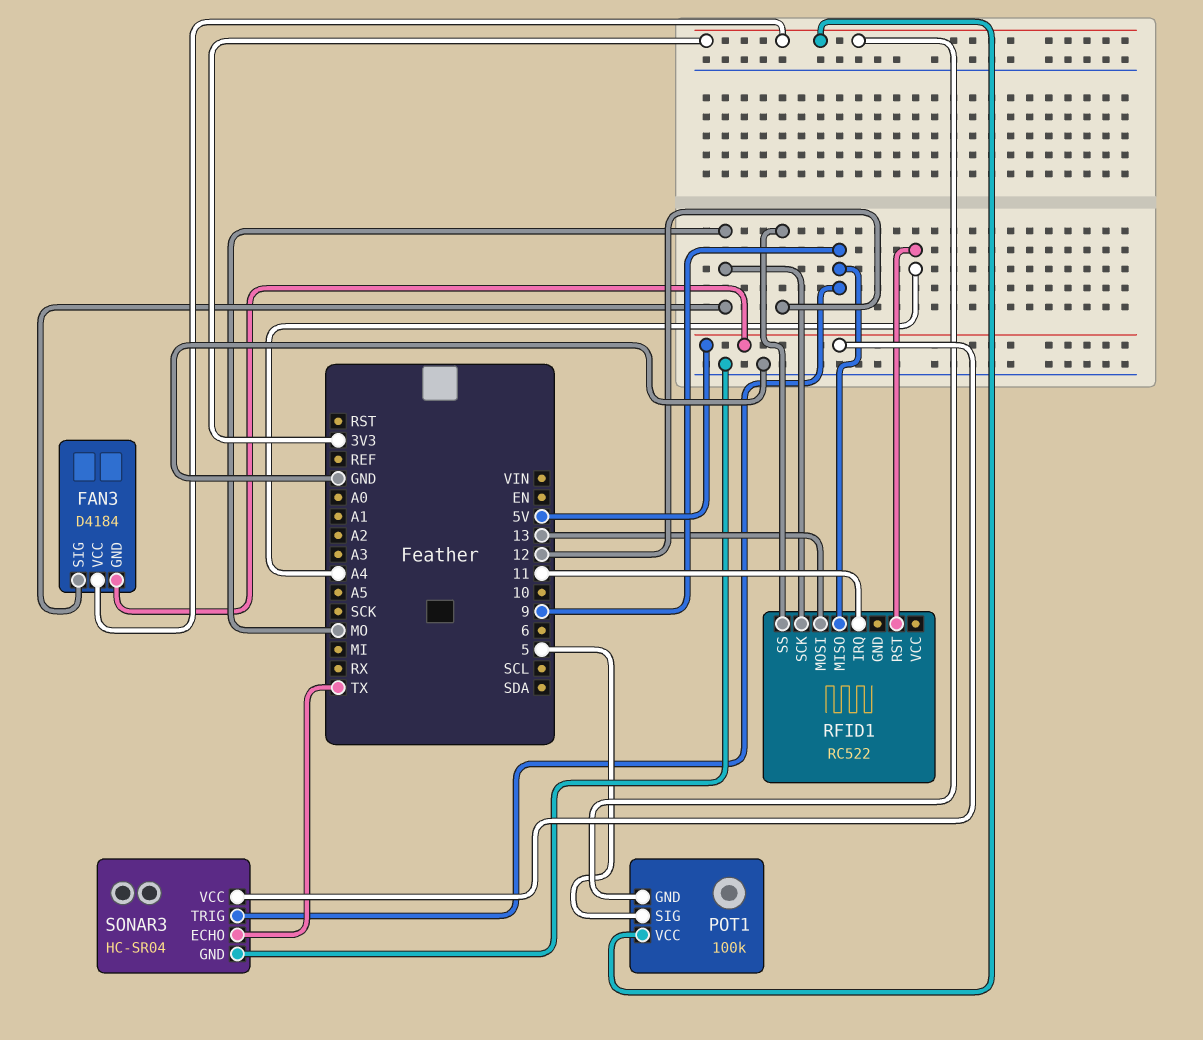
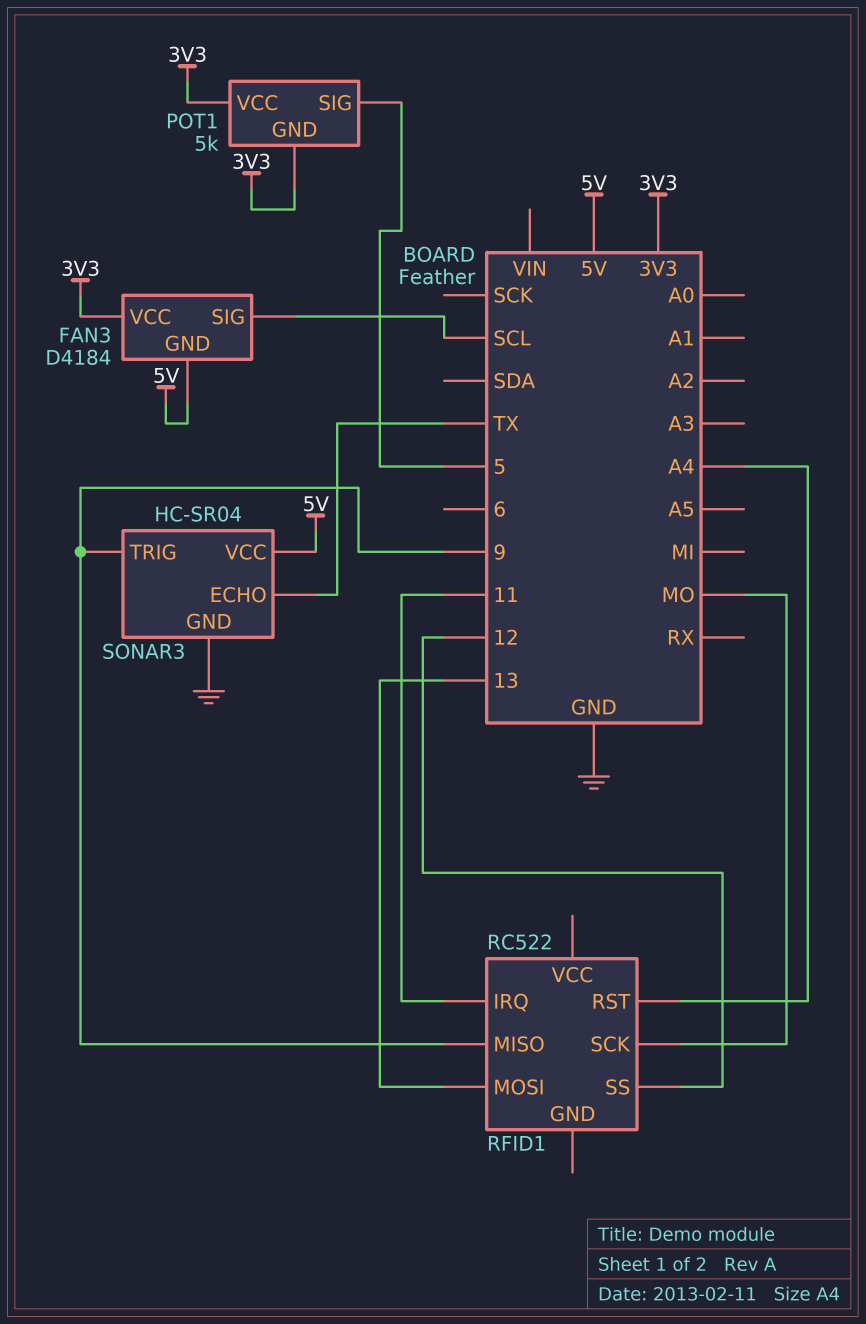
FAN3 pin SIG: MO -> SCL
POT1: 100k -> 5k

